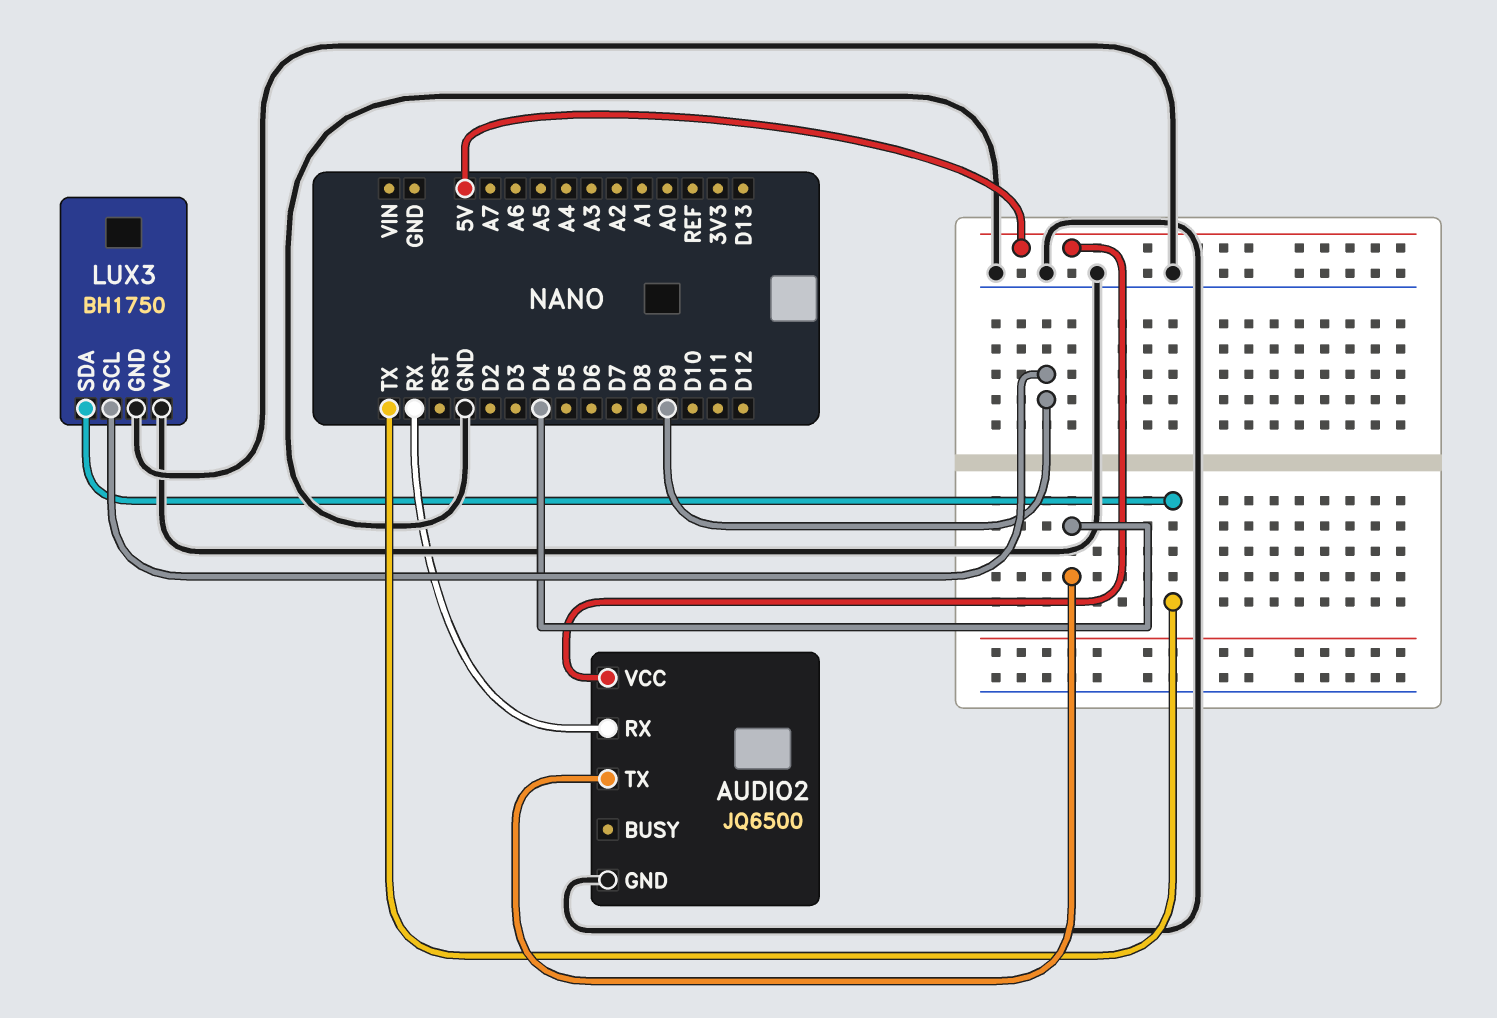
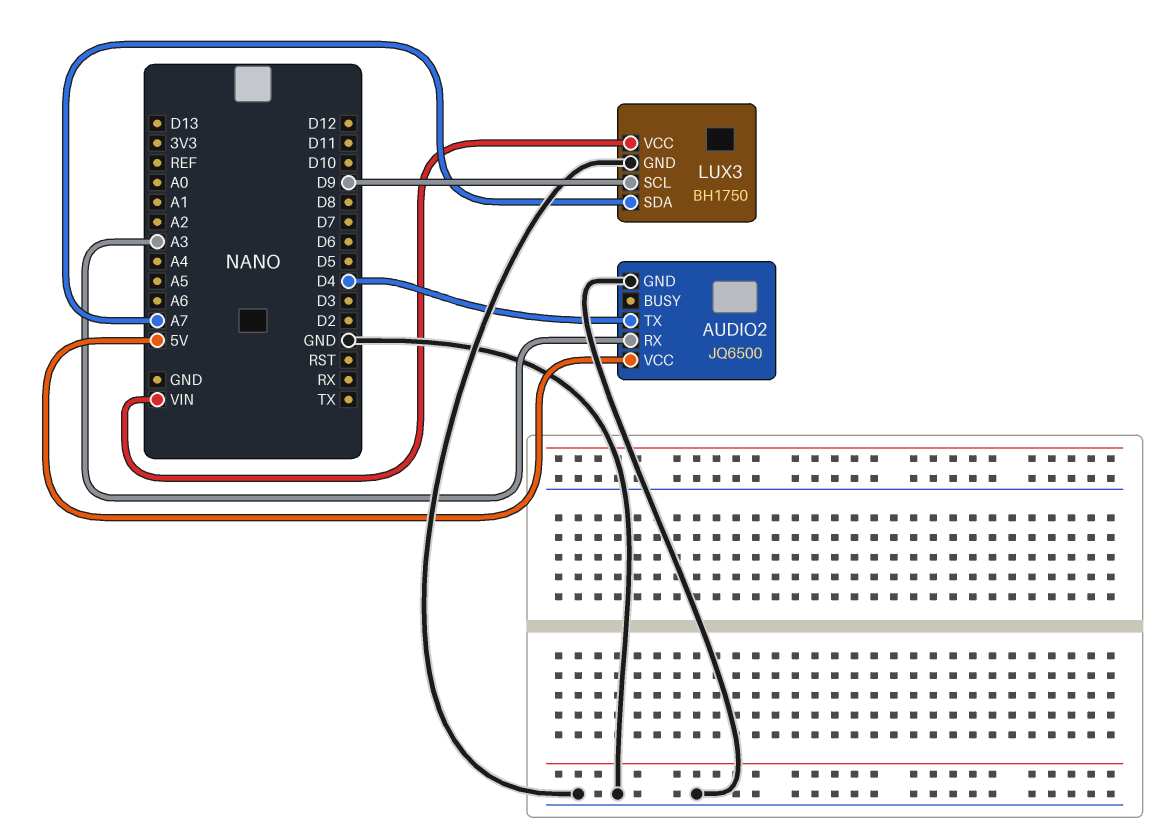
AUDIO2 pin RX: RX -> A3
LUX3 pin SDA: TX -> A7
LUX3 pin VCC: GND -> VIN

